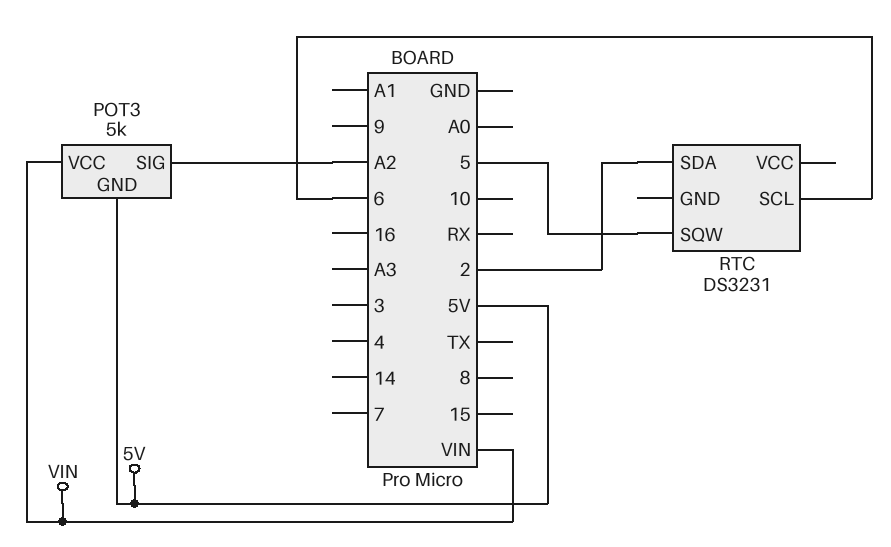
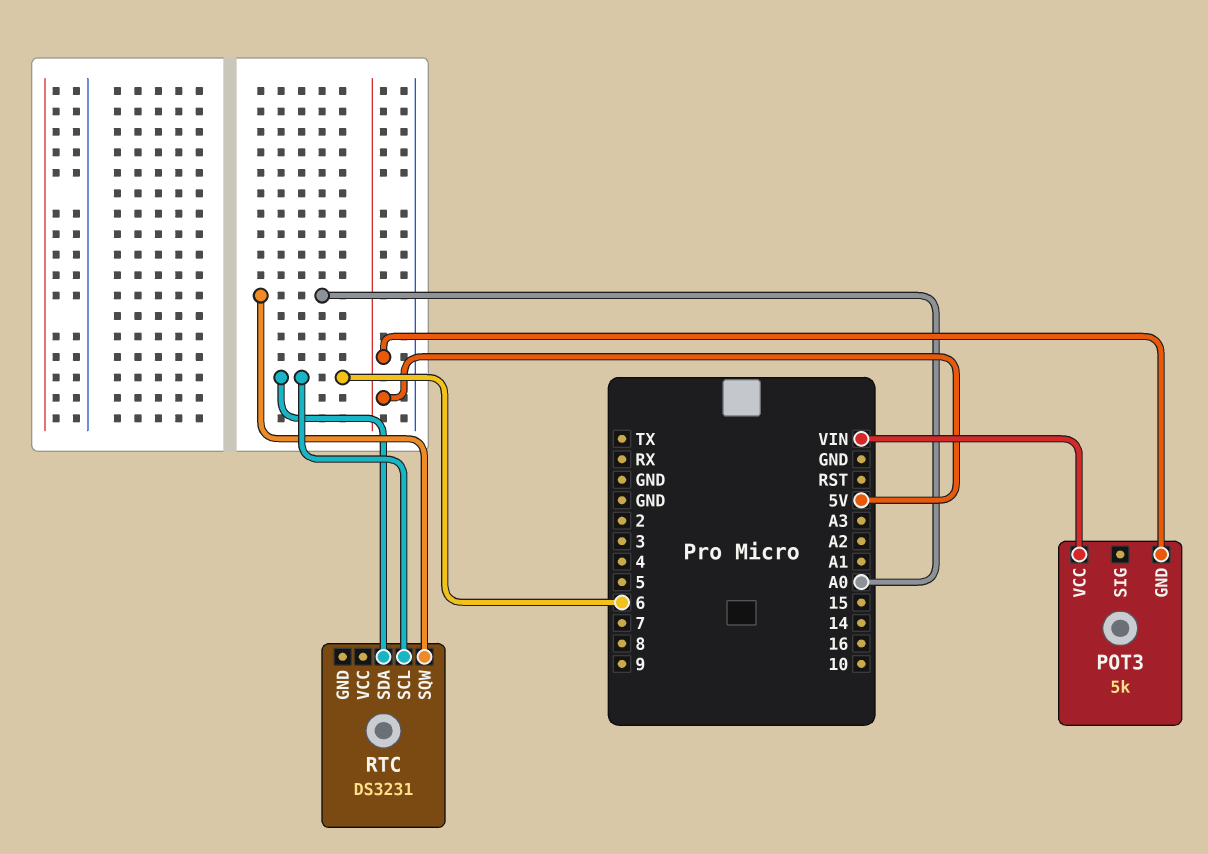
POT3 pin SIG: A2 -> none
RTC pin SDA: 2 -> 6
RTC pin SQW: 5 -> A0

